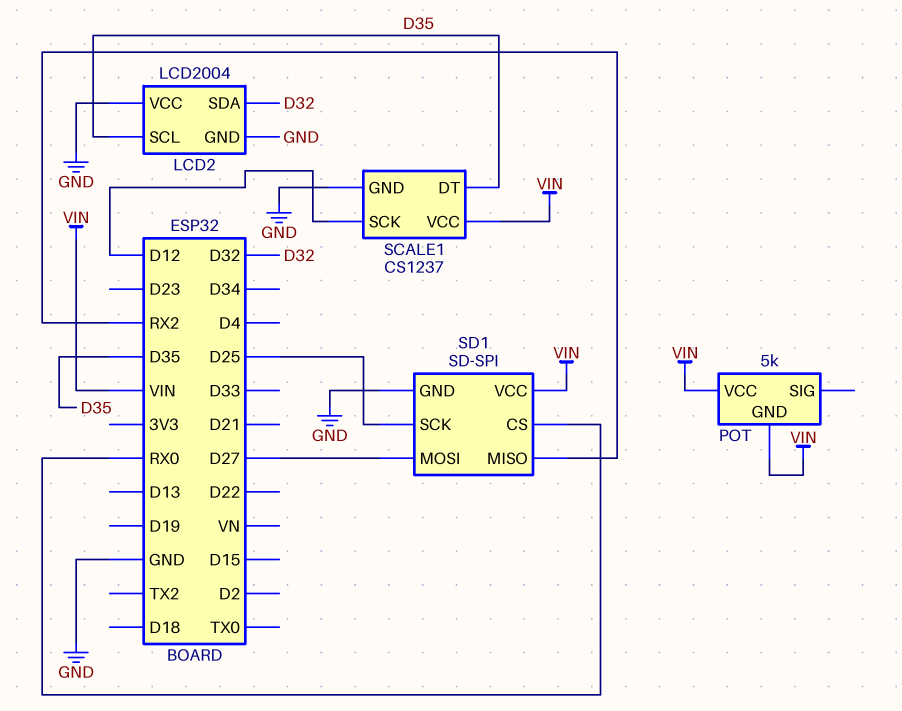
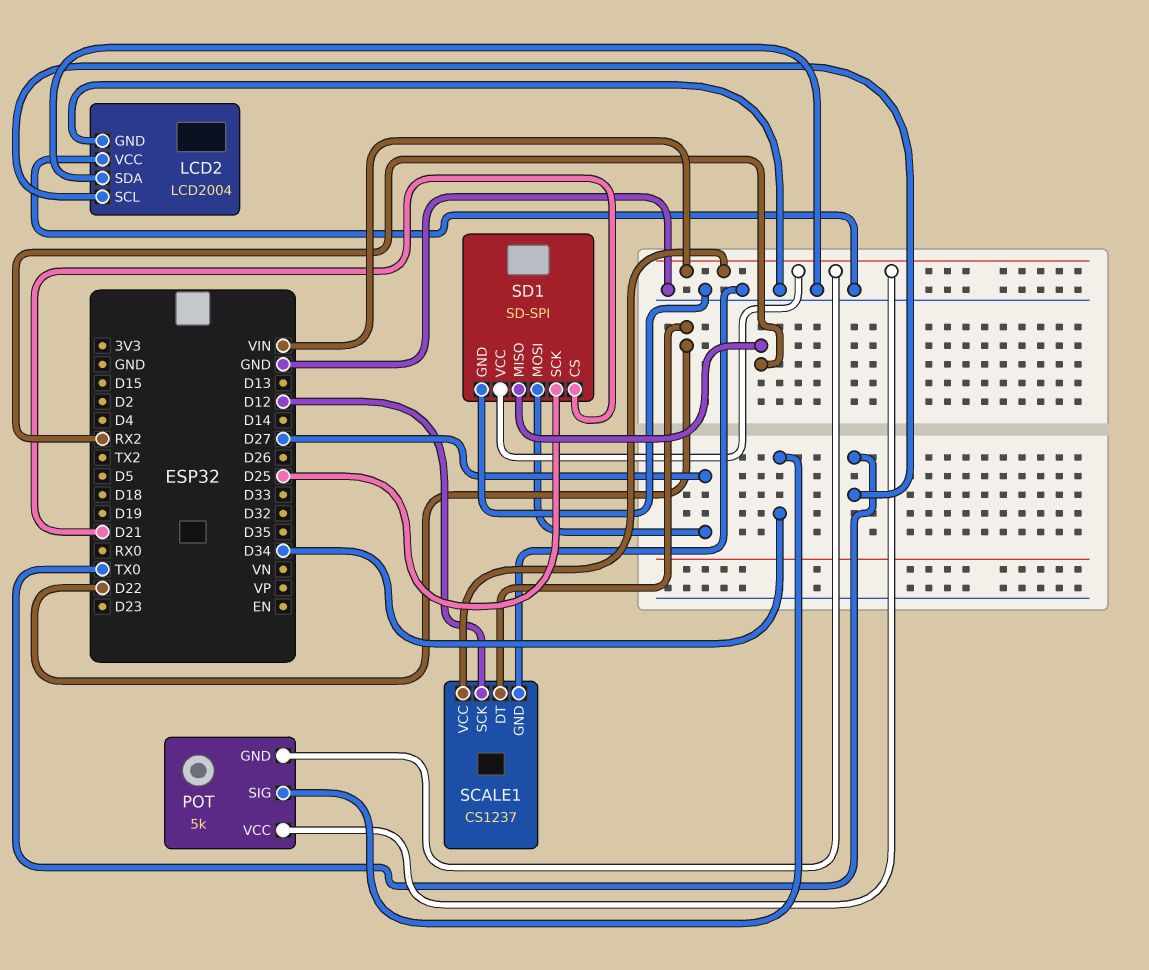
LCD2 pin SCL: D35 -> TX0
LCD2 pin SDA: D32 -> GND
POT pin SIG: none -> D34
SCALE1 pin DT: D35 -> D22
SD1 pin CS: RX0 -> D21

